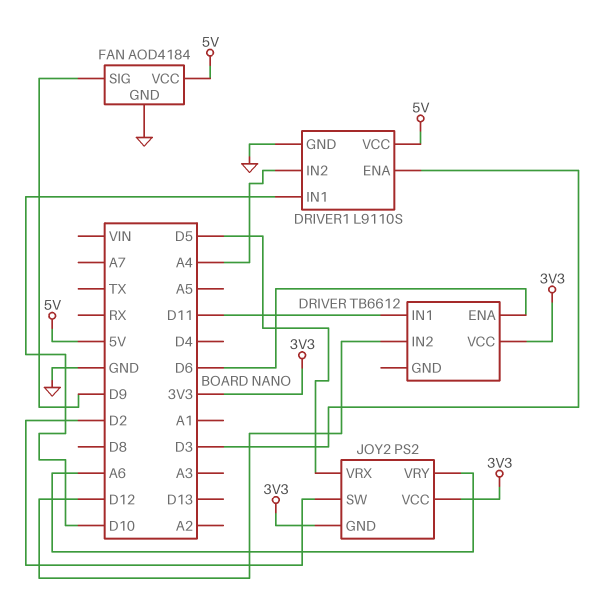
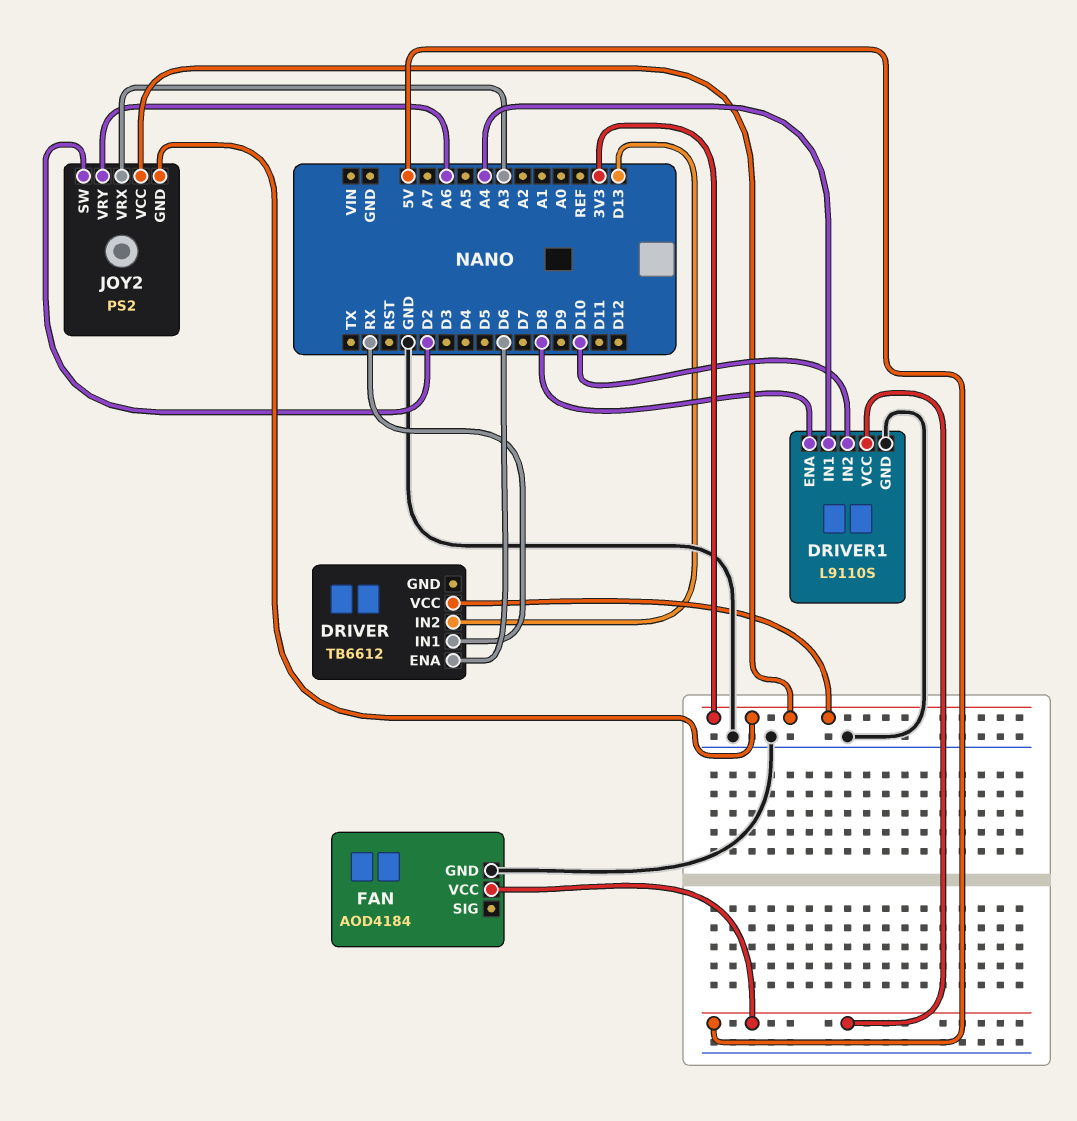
DRIVER pin IN1: D11 -> RX
DRIVER pin IN2: D12 -> D13
DRIVER1 pin ENA: D3 -> D8
DRIVER1 pin IN1: D10 -> A4
DRIVER1 pin IN2: A4 -> D10
FAN pin SIG: D9 -> none
JOY2 pin VRX: D5 -> A3

